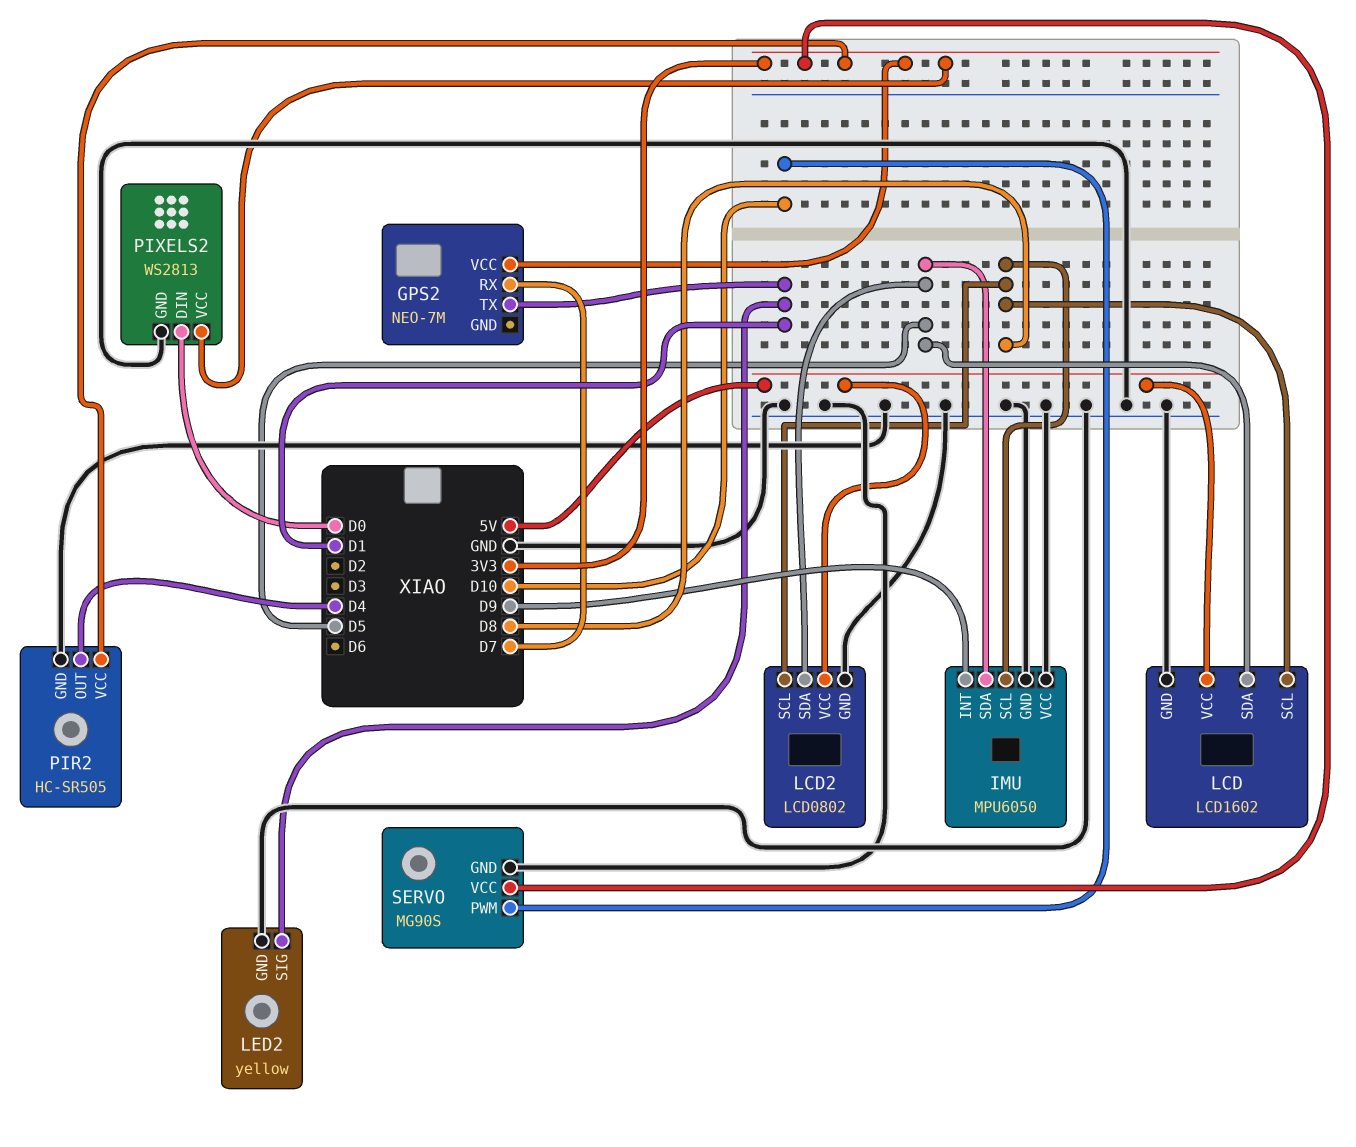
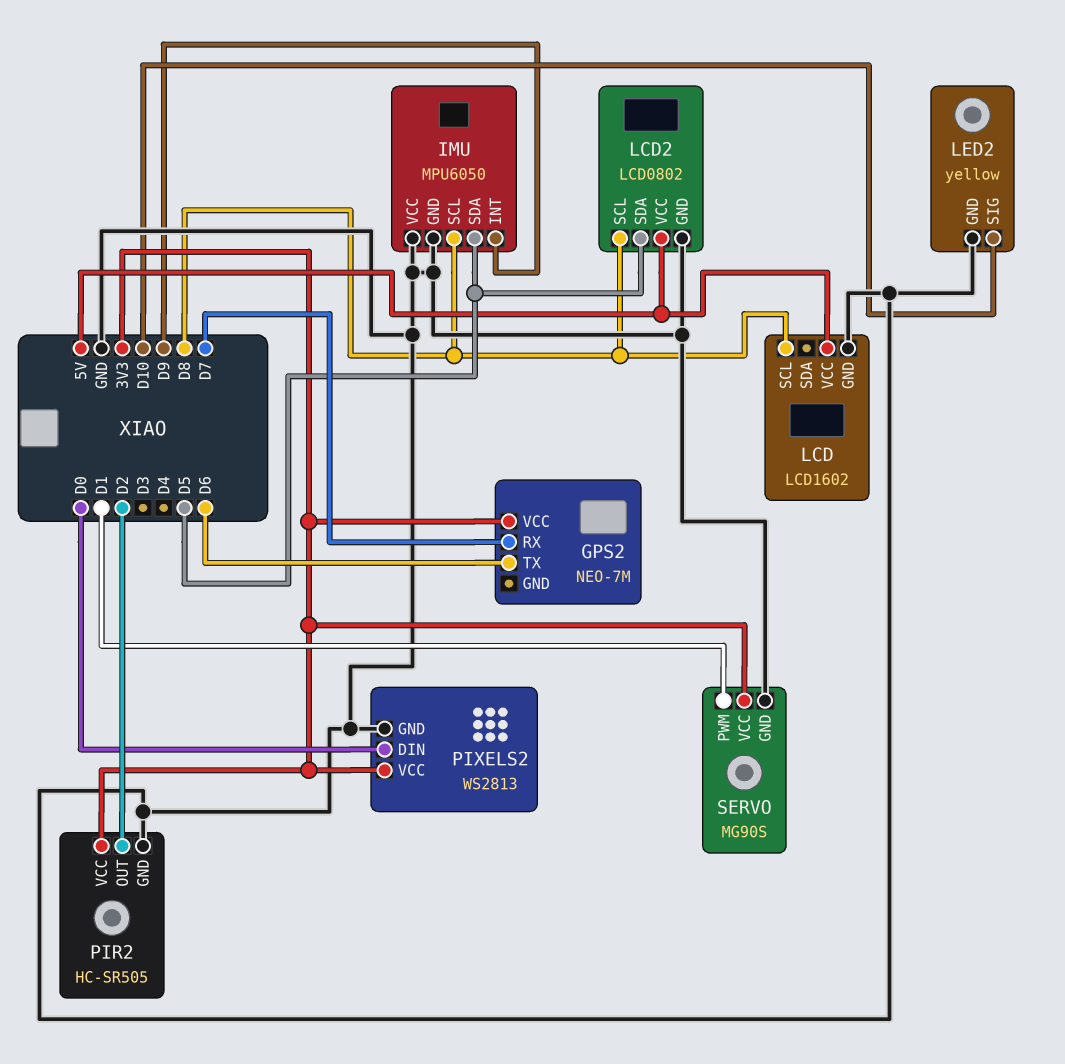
GPS2 pin TX: D1 -> D6
LCD pin SDA: D5 -> none
LED2 pin SIG: D1 -> D10
PIR2 pin OUT: D4 -> D2
SERVO pin PWM: D10 -> D1

